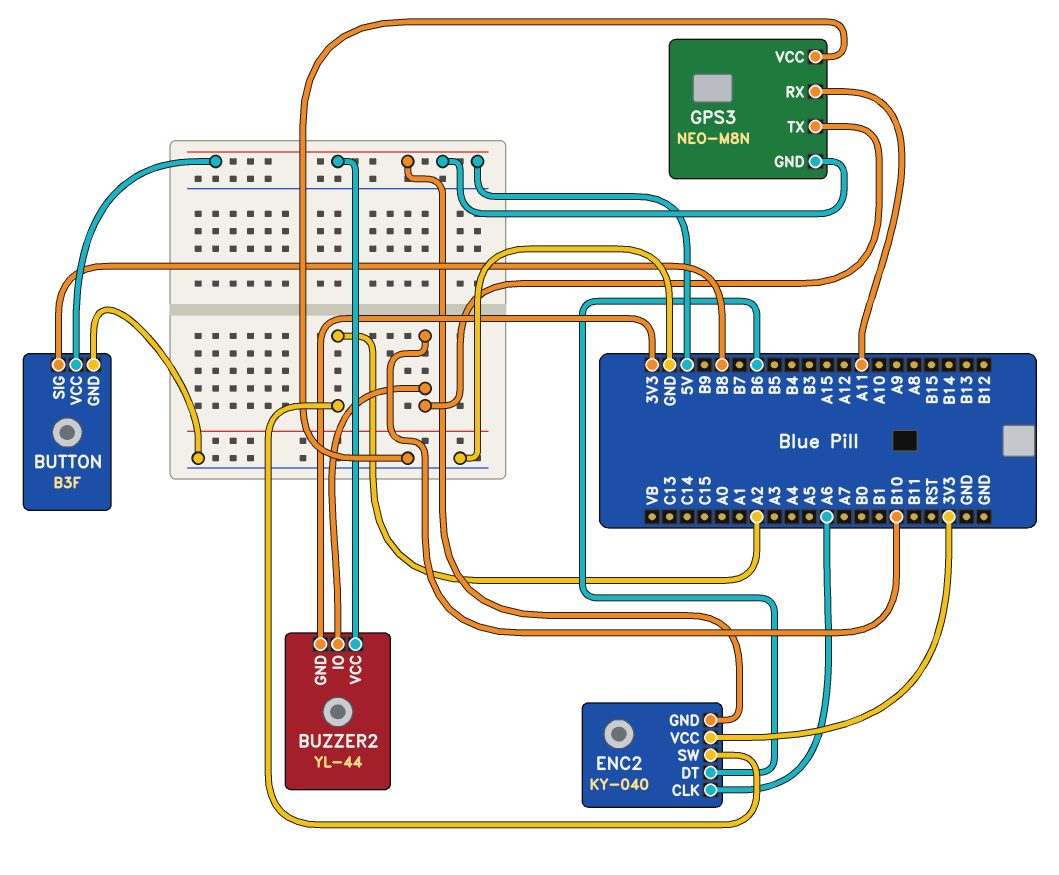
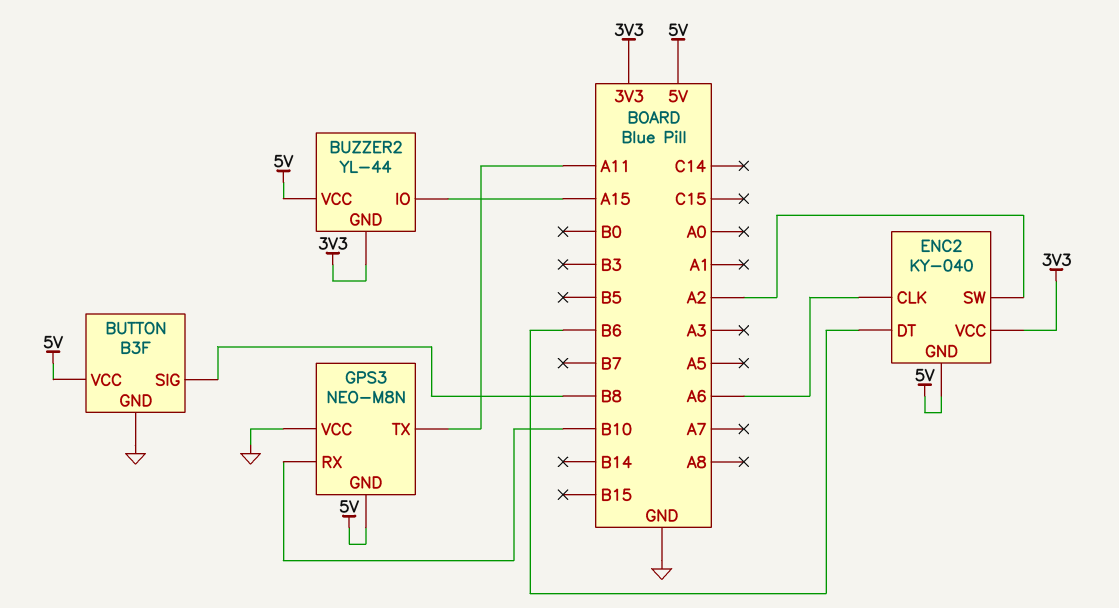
BUZZER2 pin IO: B10 -> A15
GPS3 pin RX: A11 -> B10
GPS3 pin TX: B10 -> A11

